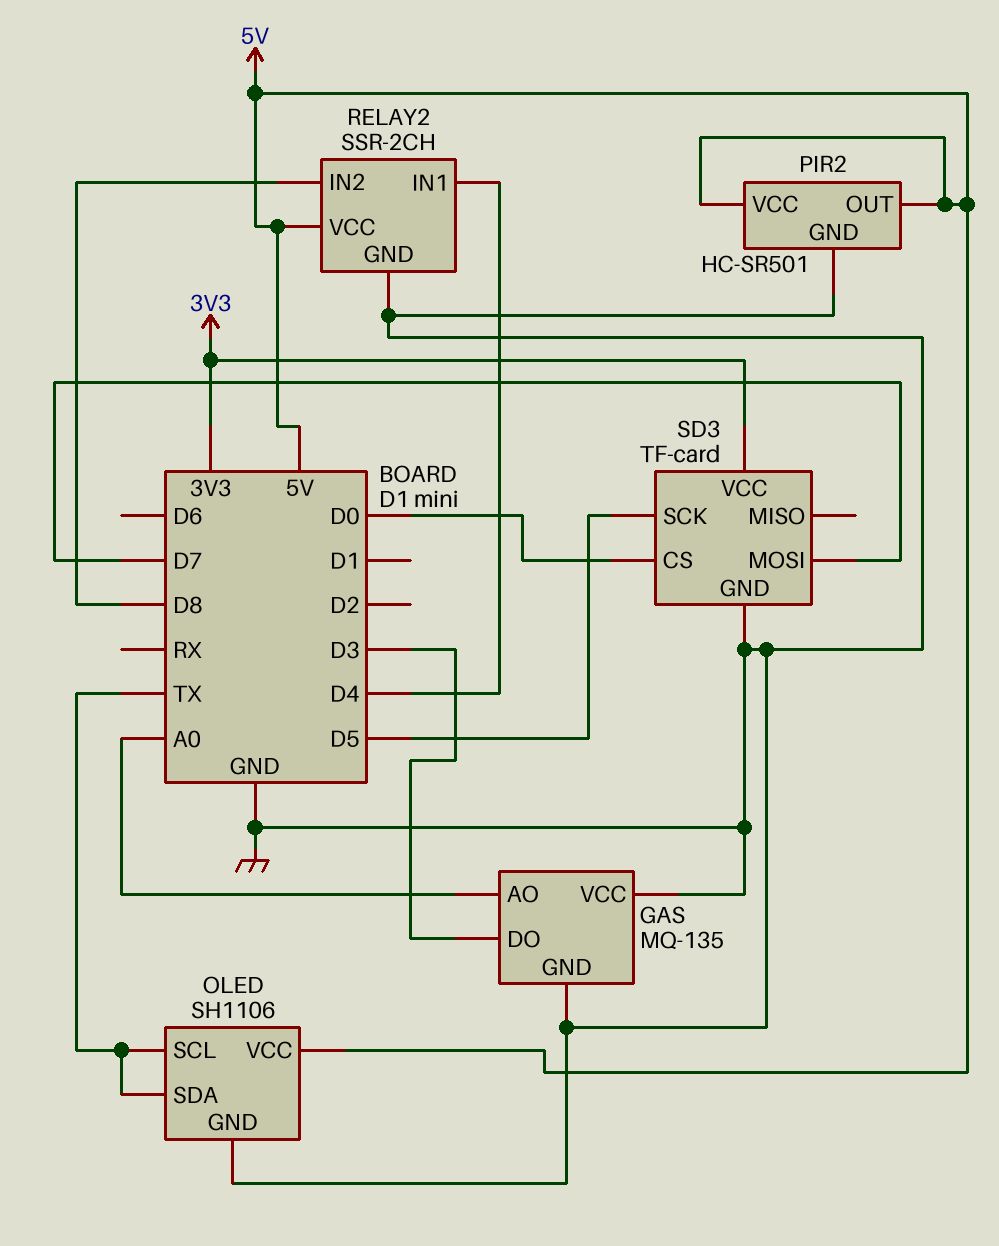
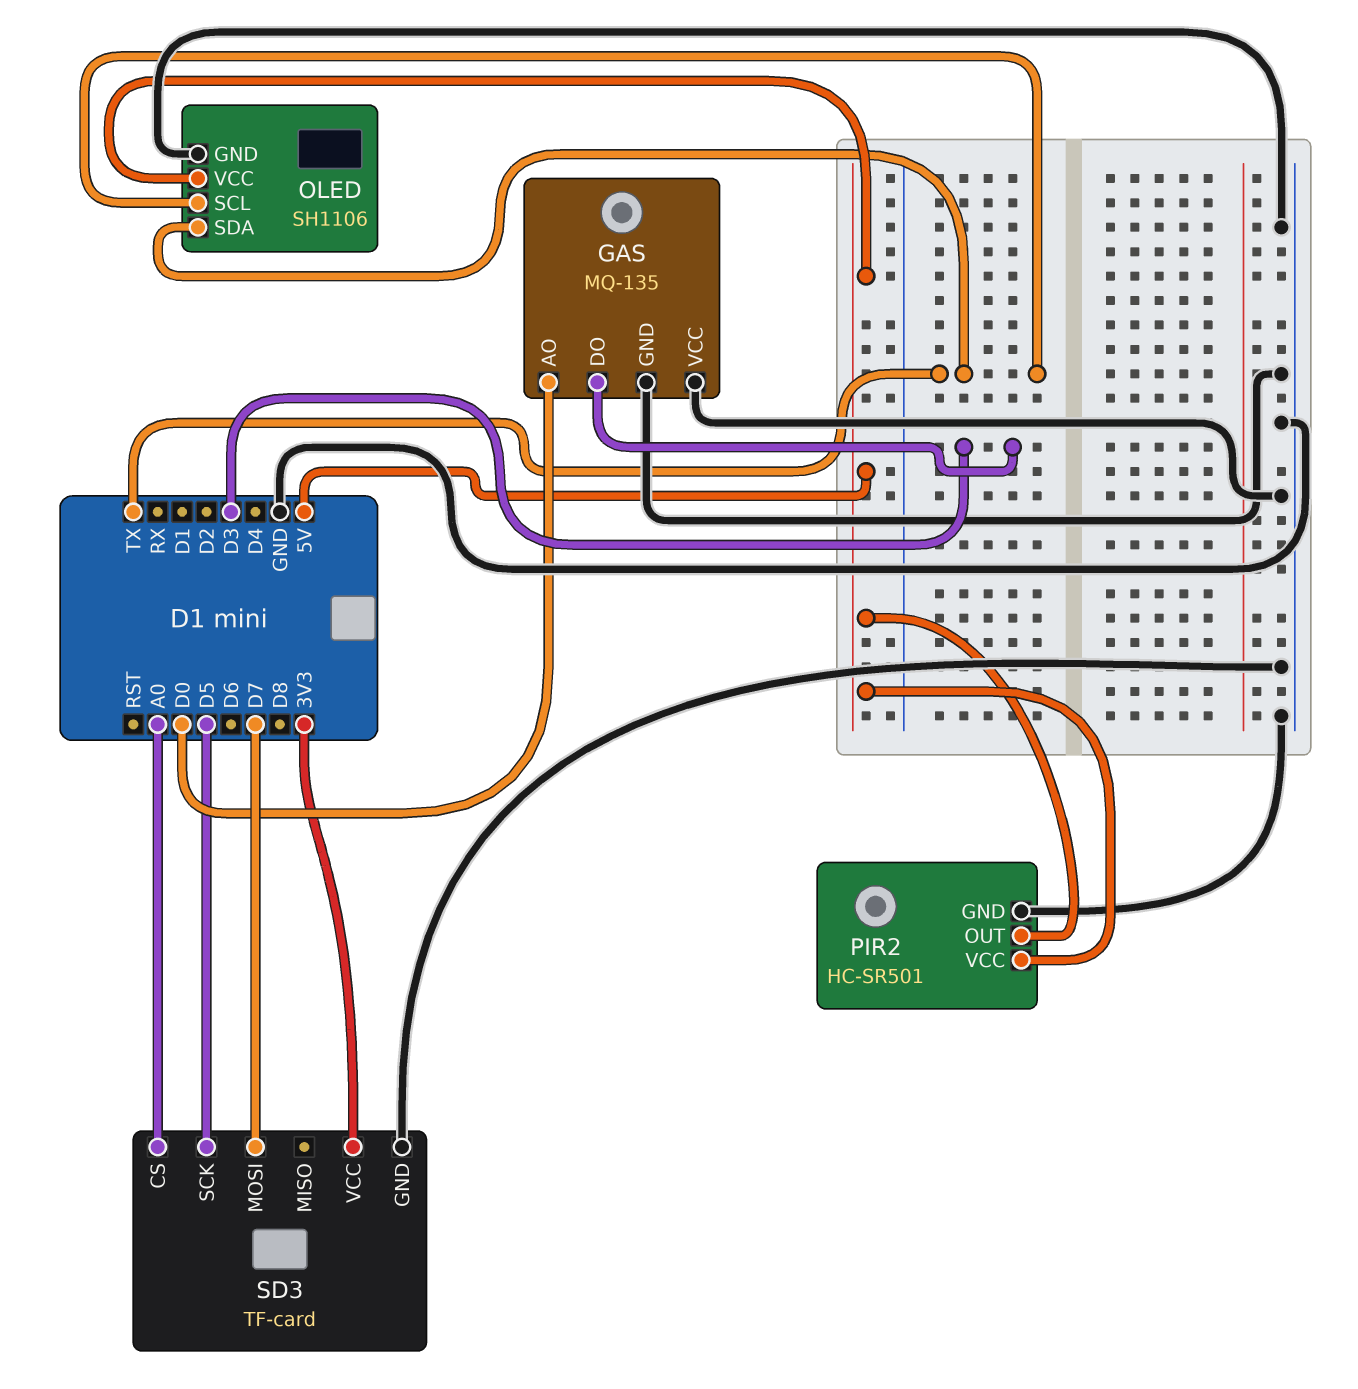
GAS pin AO: A0 -> D0
RELAY2: SSR-2CH -> none
RELAY2 pin GND: GND -> none
RELAY2 pin IN1: D4 -> none
RELAY2 pin IN2: D8 -> none
RELAY2 pin VCC: 5V -> none
SD3 pin CS: D0 -> A0

